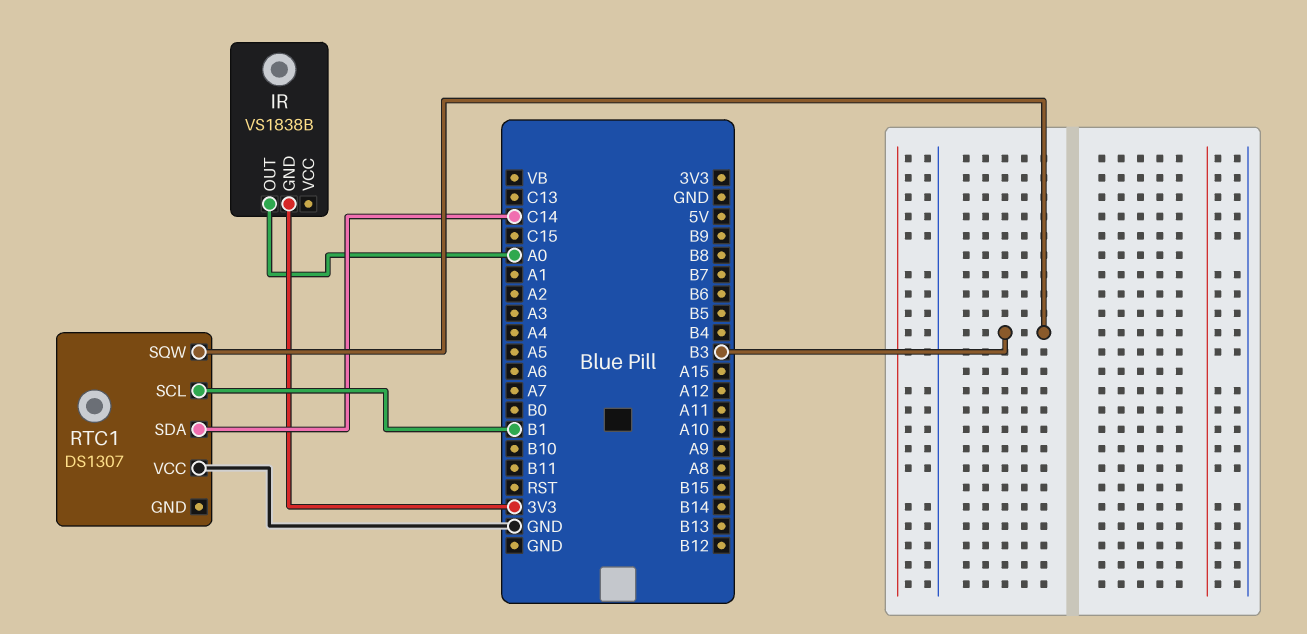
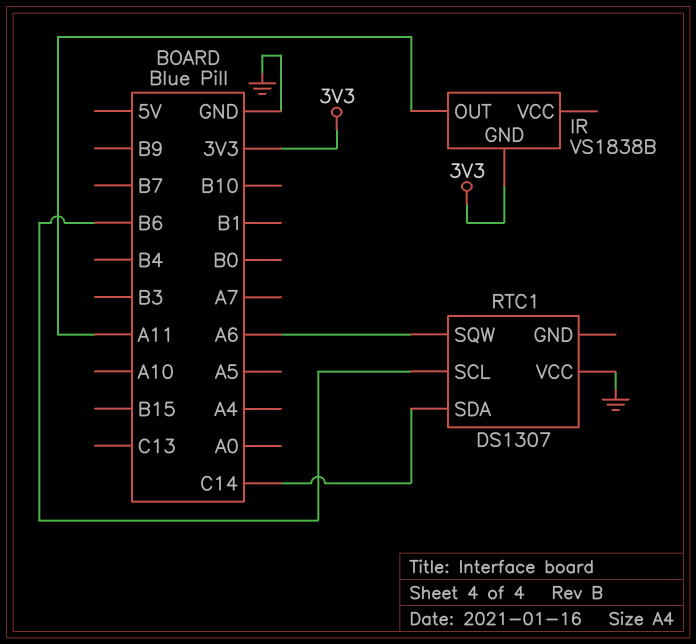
IR pin OUT: A0 -> A11
RTC1 pin SCL: B1 -> B6
RTC1 pin SQW: B3 -> A6

